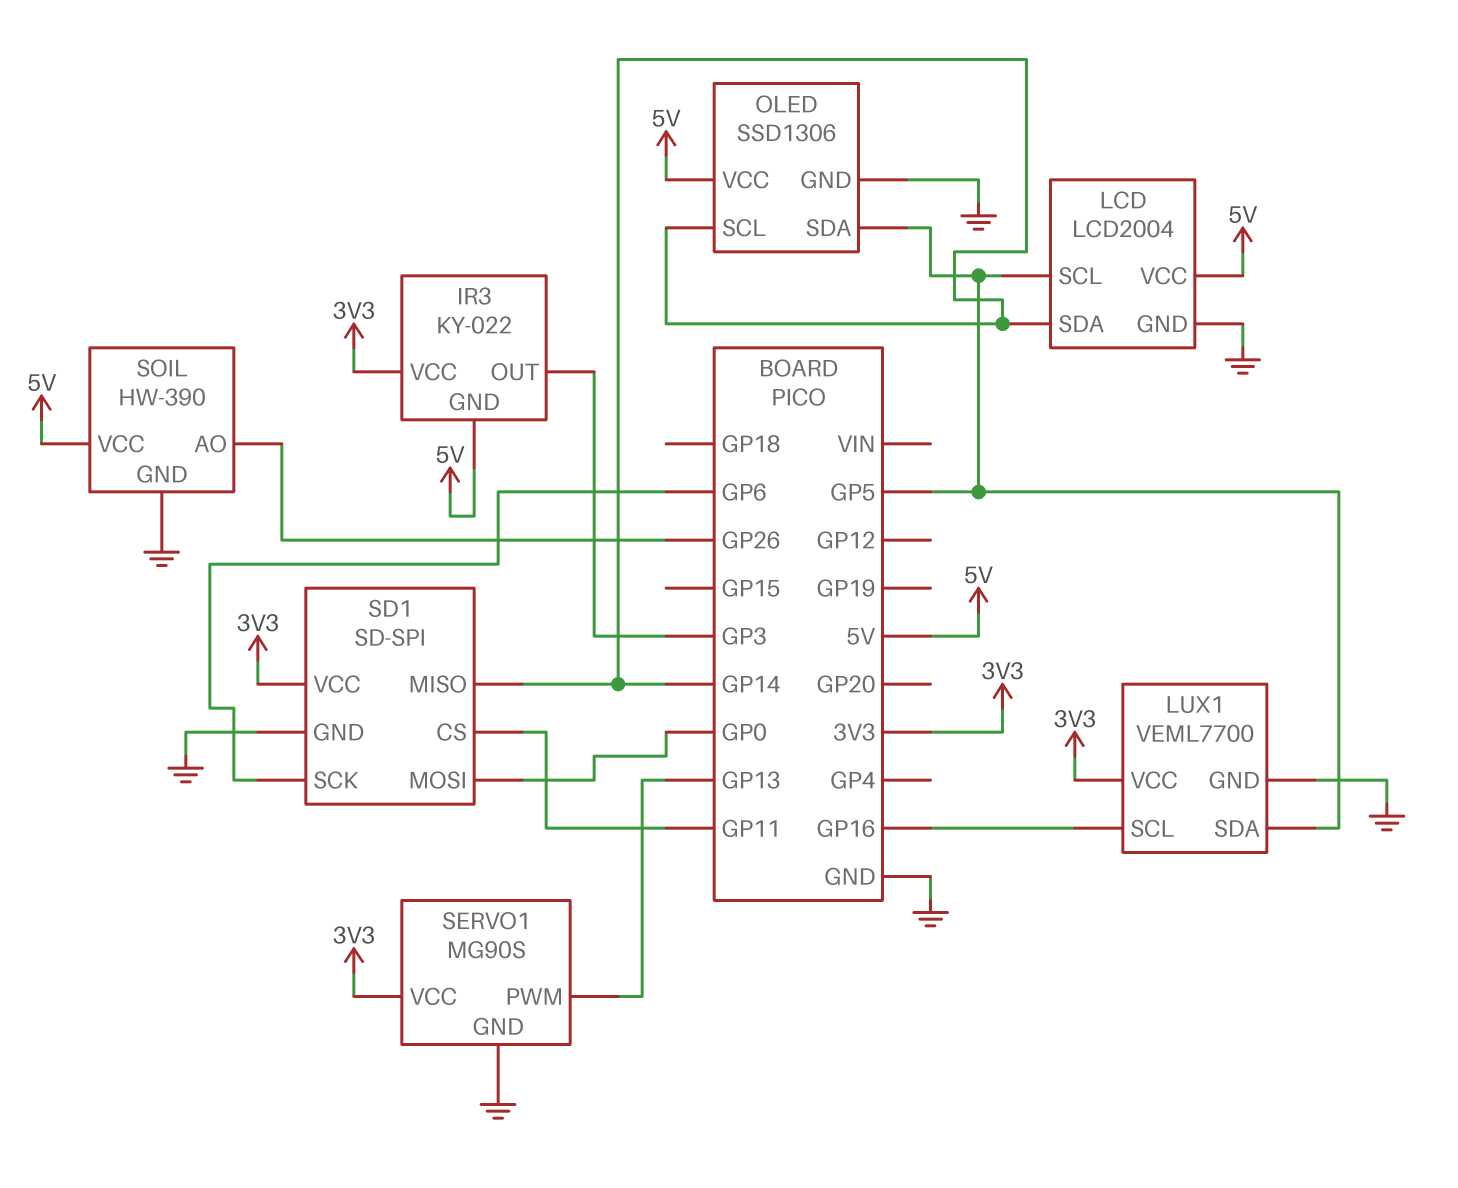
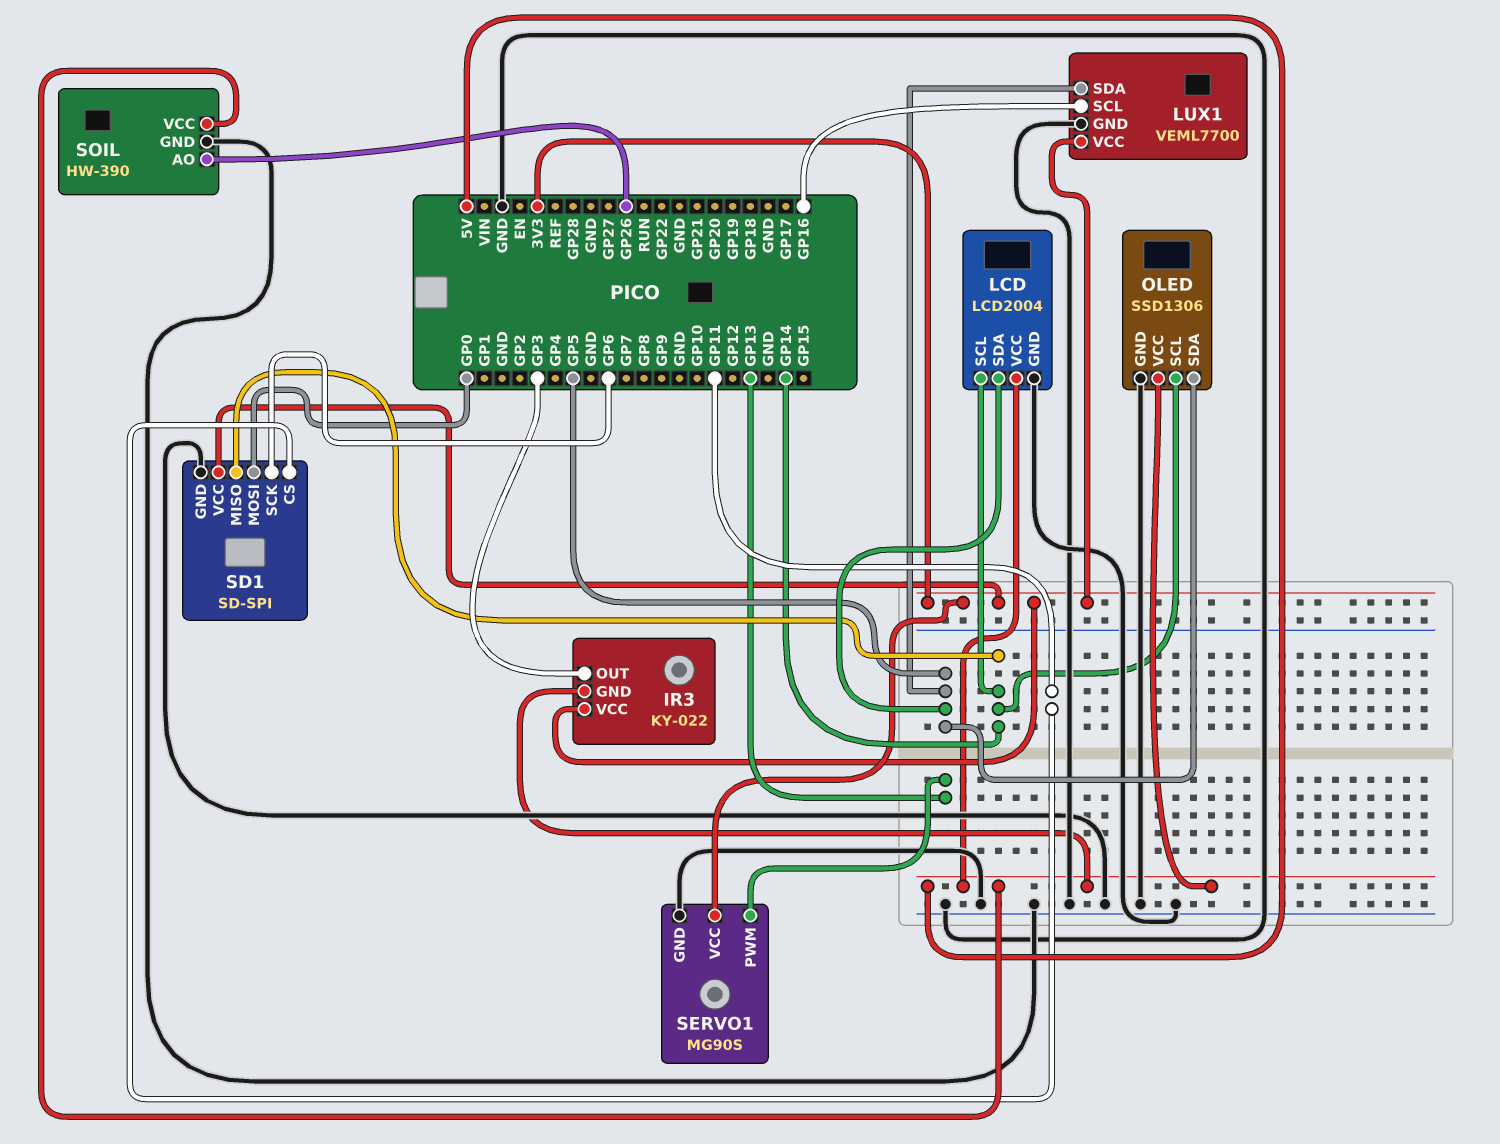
LCD pin SCL: GP5 -> GP14
LCD pin SDA: GP14 -> GP5

